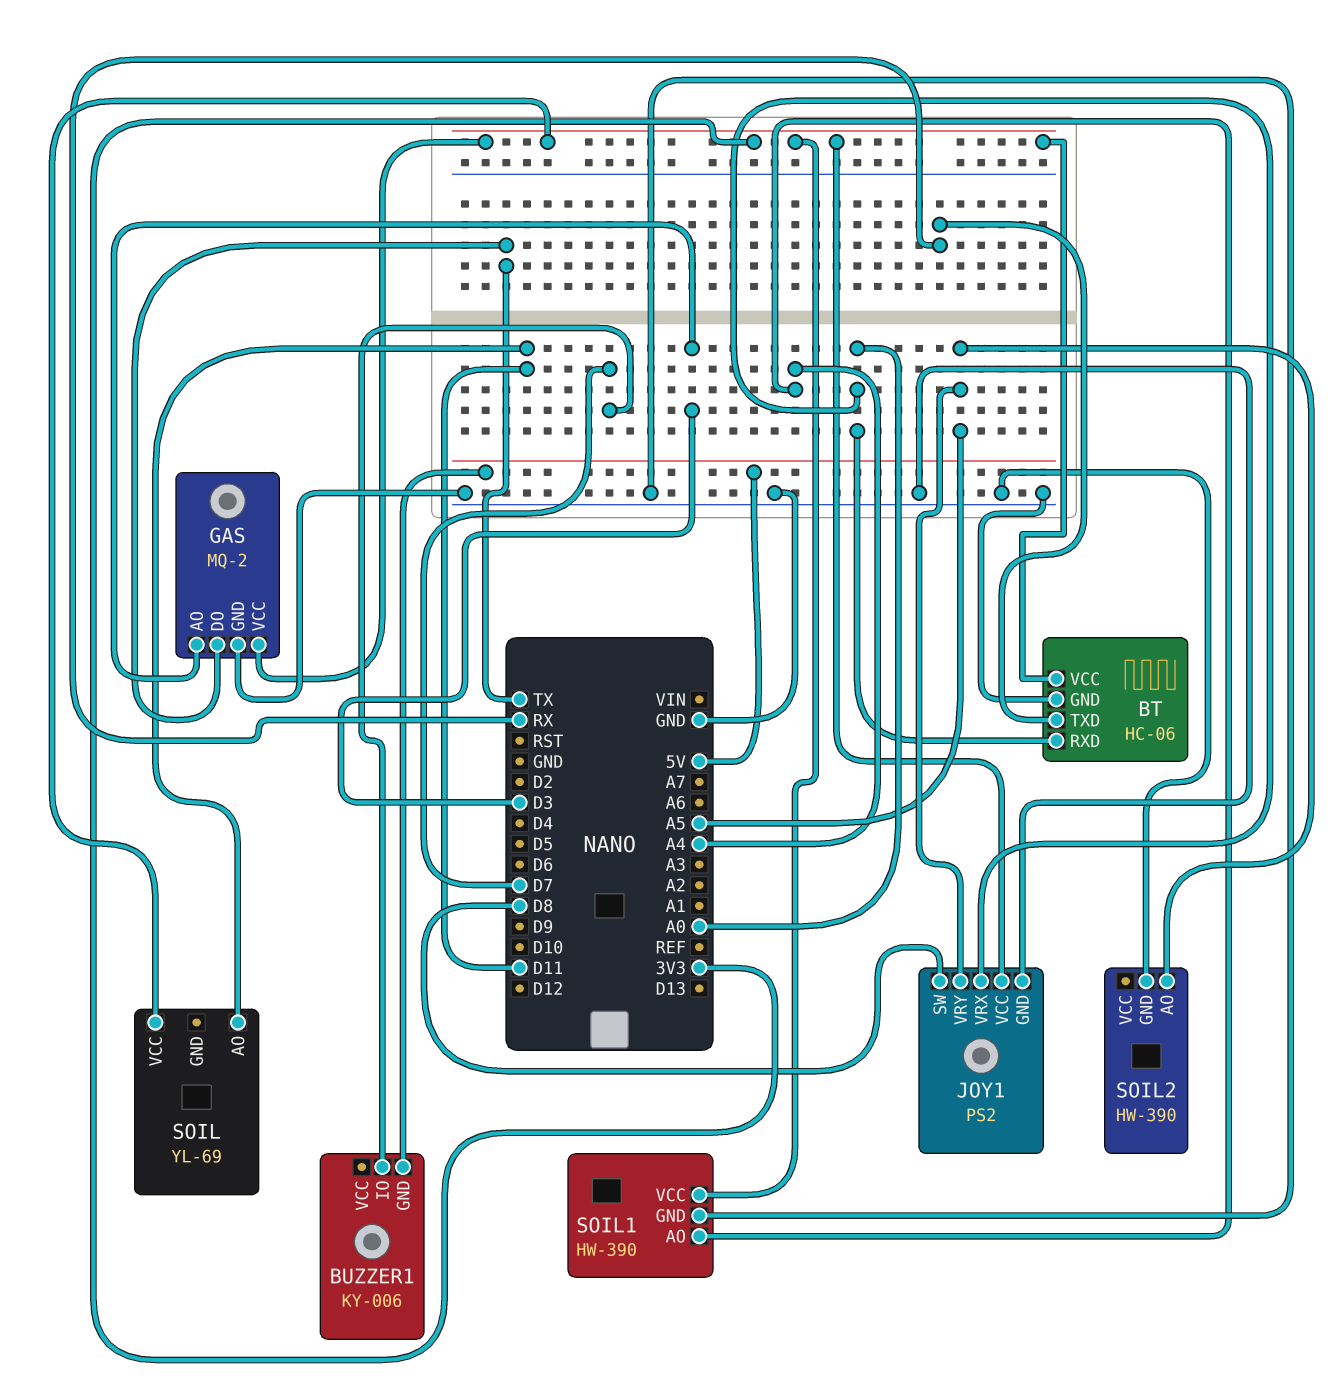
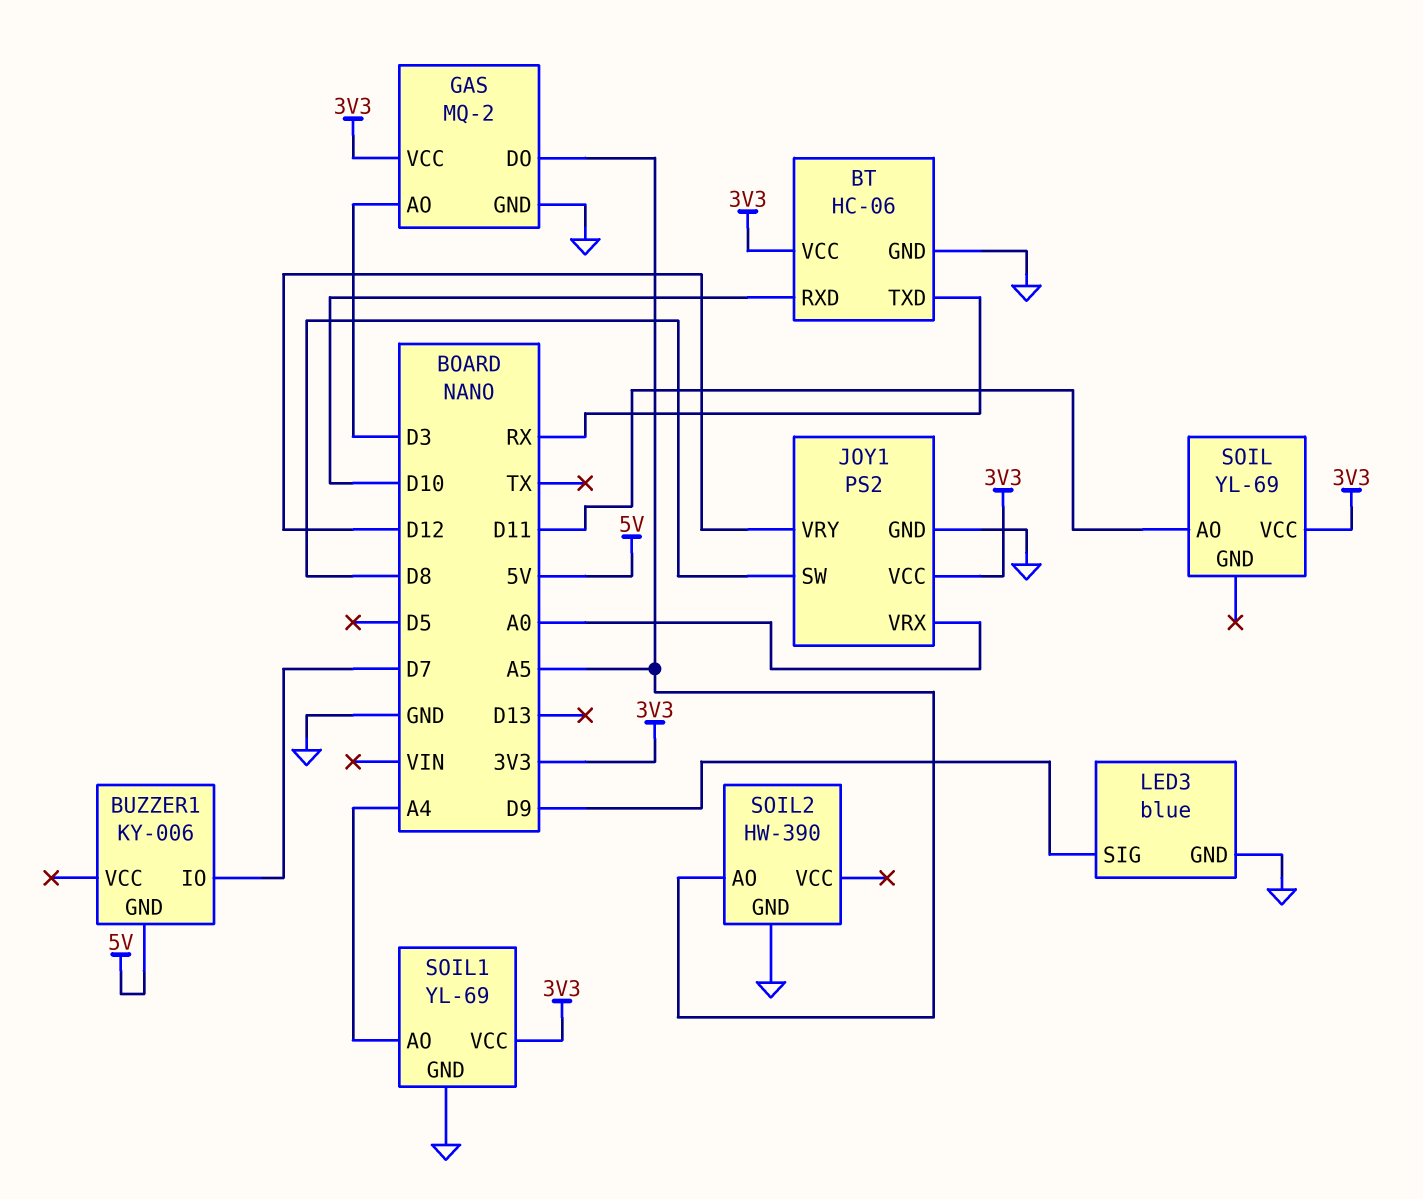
BT pin RXD: A0 -> D10
GAS pin DO: TX -> A5
JOY1 pin VRY: A5 -> D12
LED3: none -> blue
LED3 pin GND: none -> GND
LED3 pin SIG: none -> D9
SOIL1: HW-390 -> YL-69

